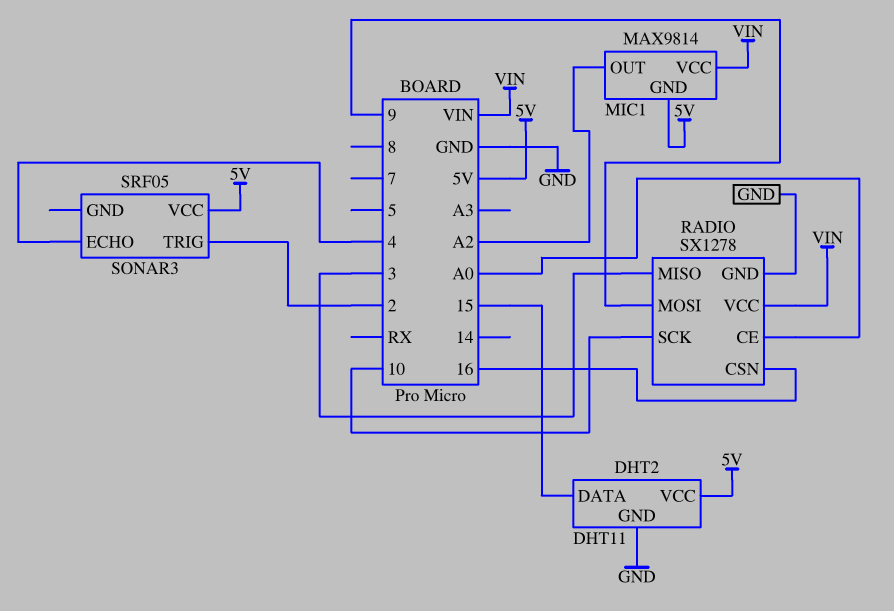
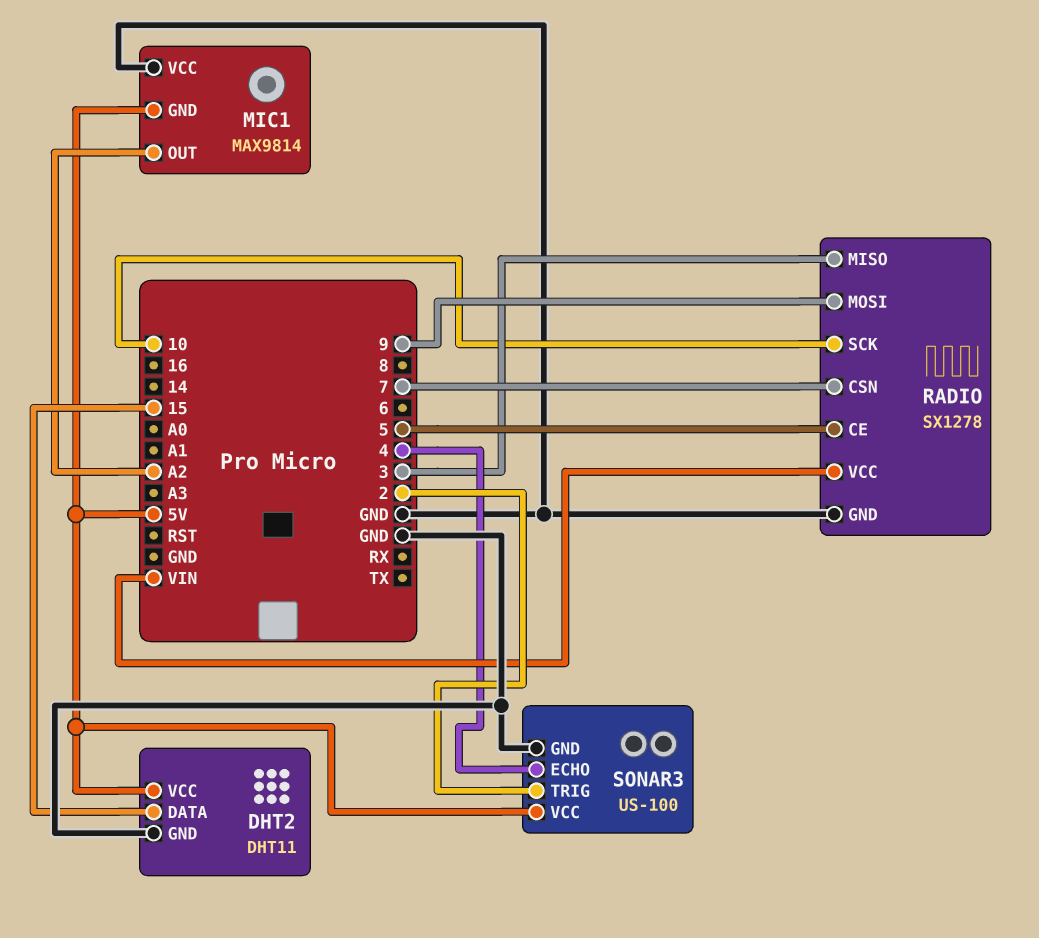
MIC1 pin VCC: VIN -> GND
RADIO pin CE: A0 -> 5
RADIO pin CSN: 16 -> 7
SONAR3: SRF05 -> US-100
SONAR3 pin GND: none -> GND

